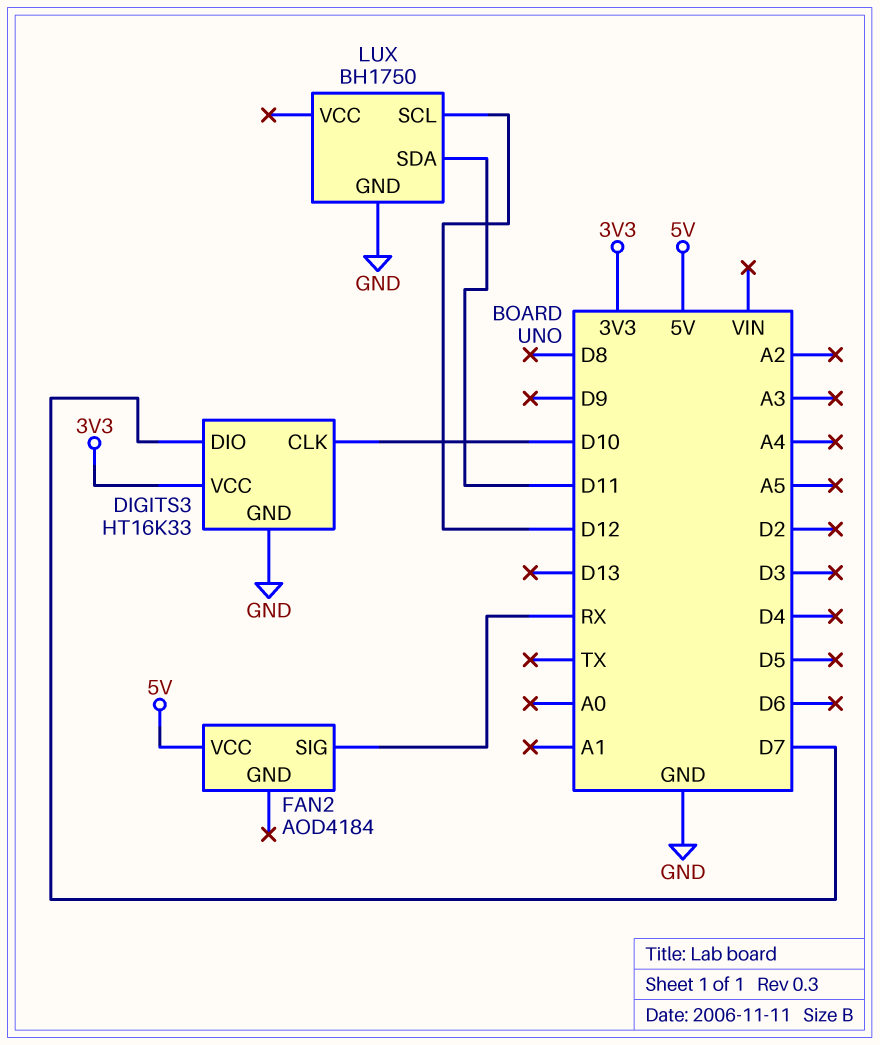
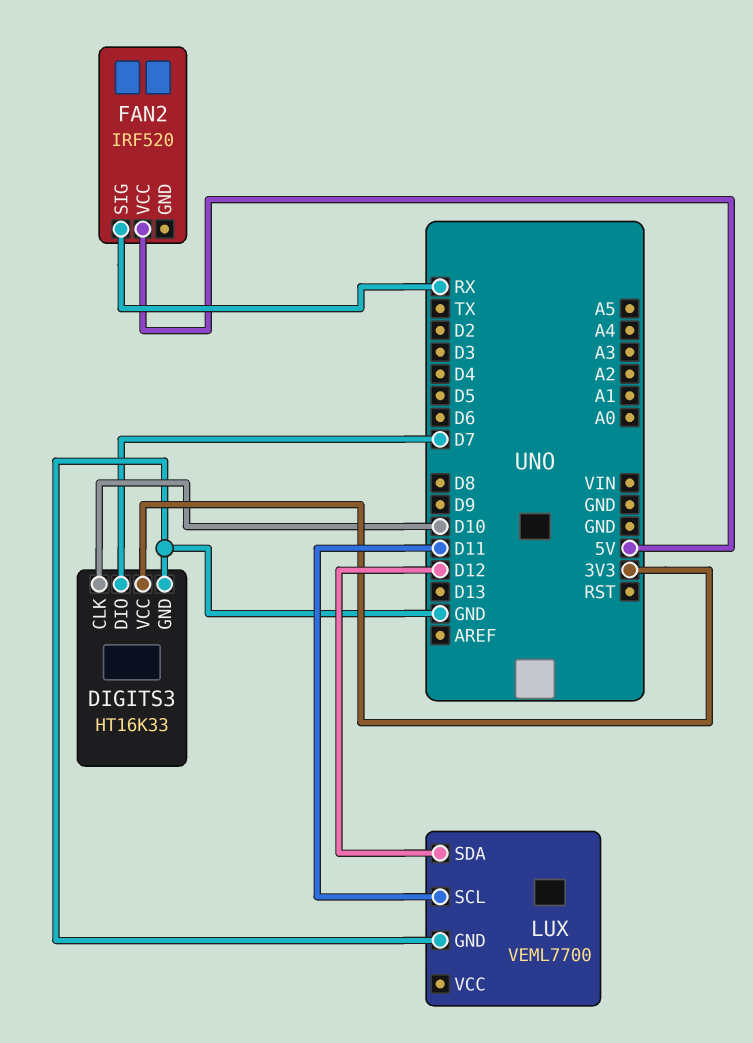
FAN2: AOD4184 -> IRF520
LUX: BH1750 -> VEML7700
LUX pin SCL: D12 -> D11
LUX pin SDA: D11 -> D12

